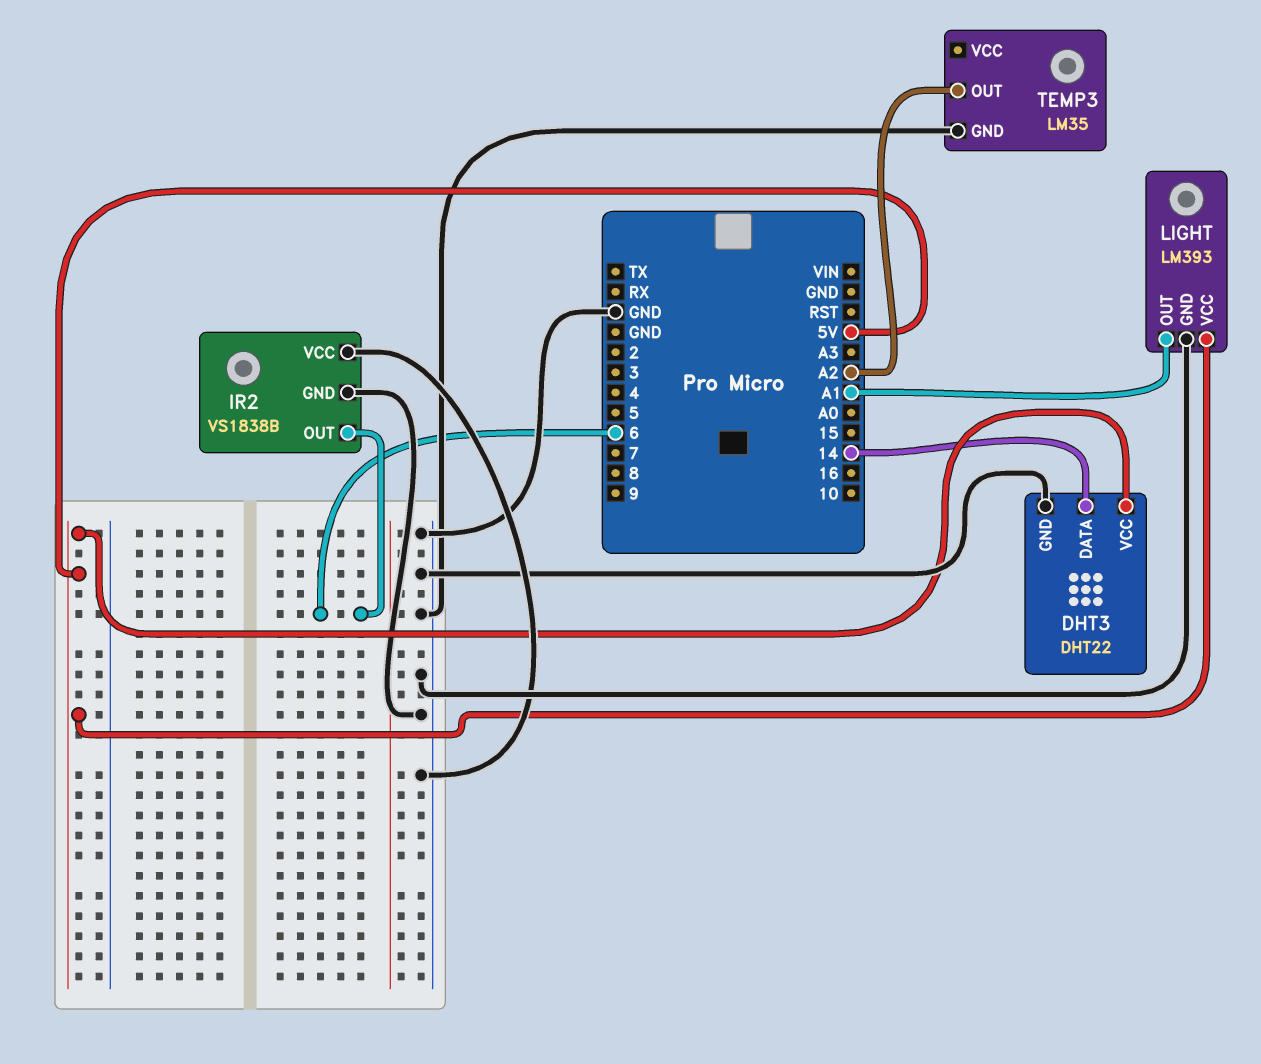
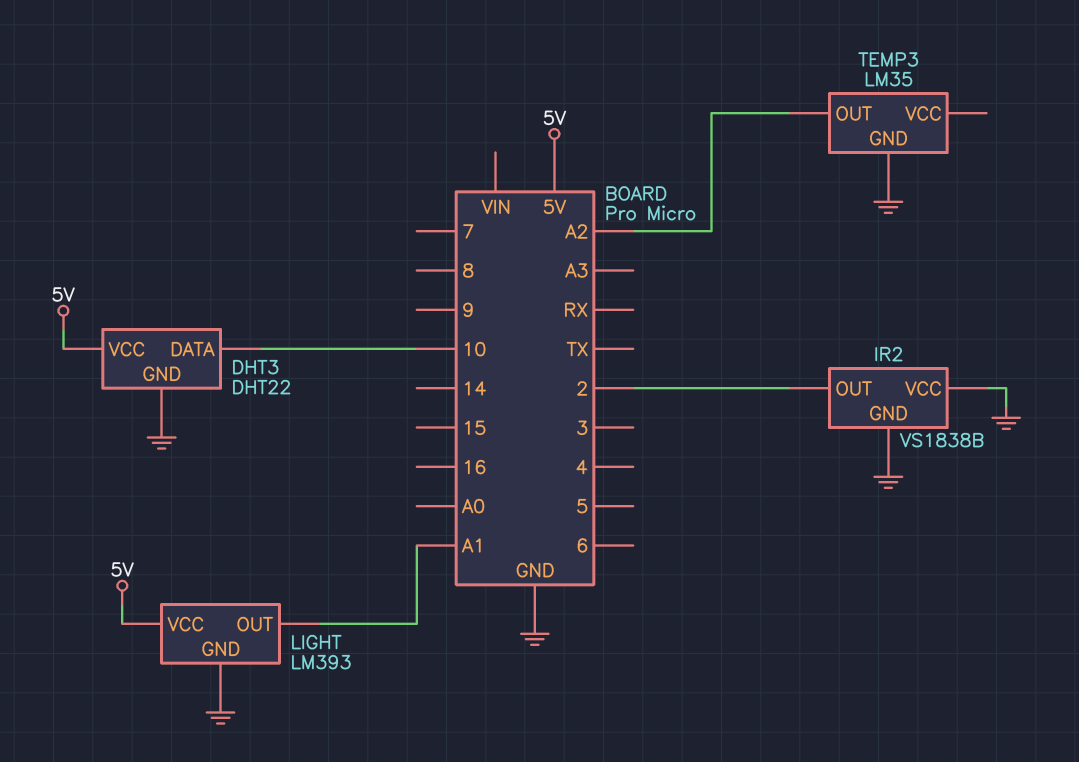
DHT3 pin DATA: 14 -> 10
IR2 pin OUT: 6 -> 2

